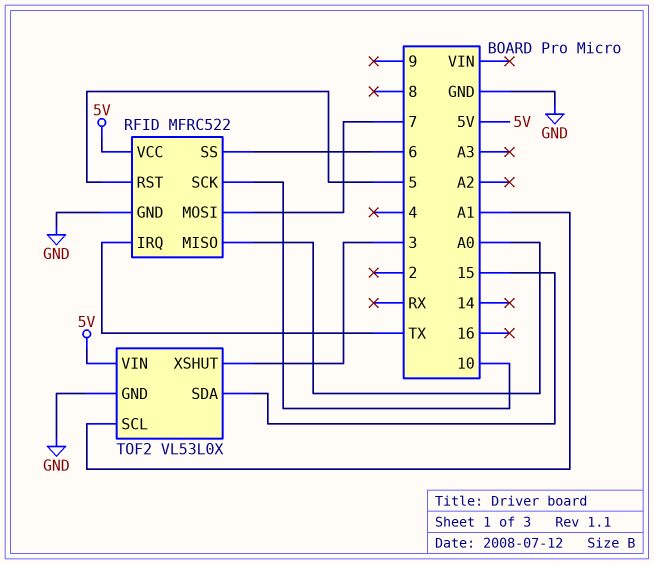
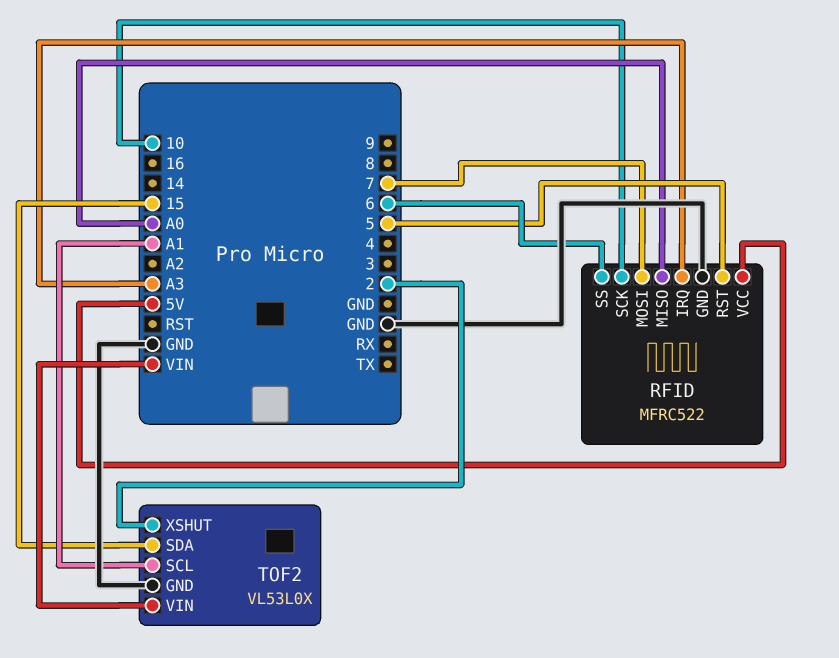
RFID pin IRQ: TX -> A3
TOF2 pin VIN: 5V -> VIN
TOF2 pin XSHUT: 3 -> 2

